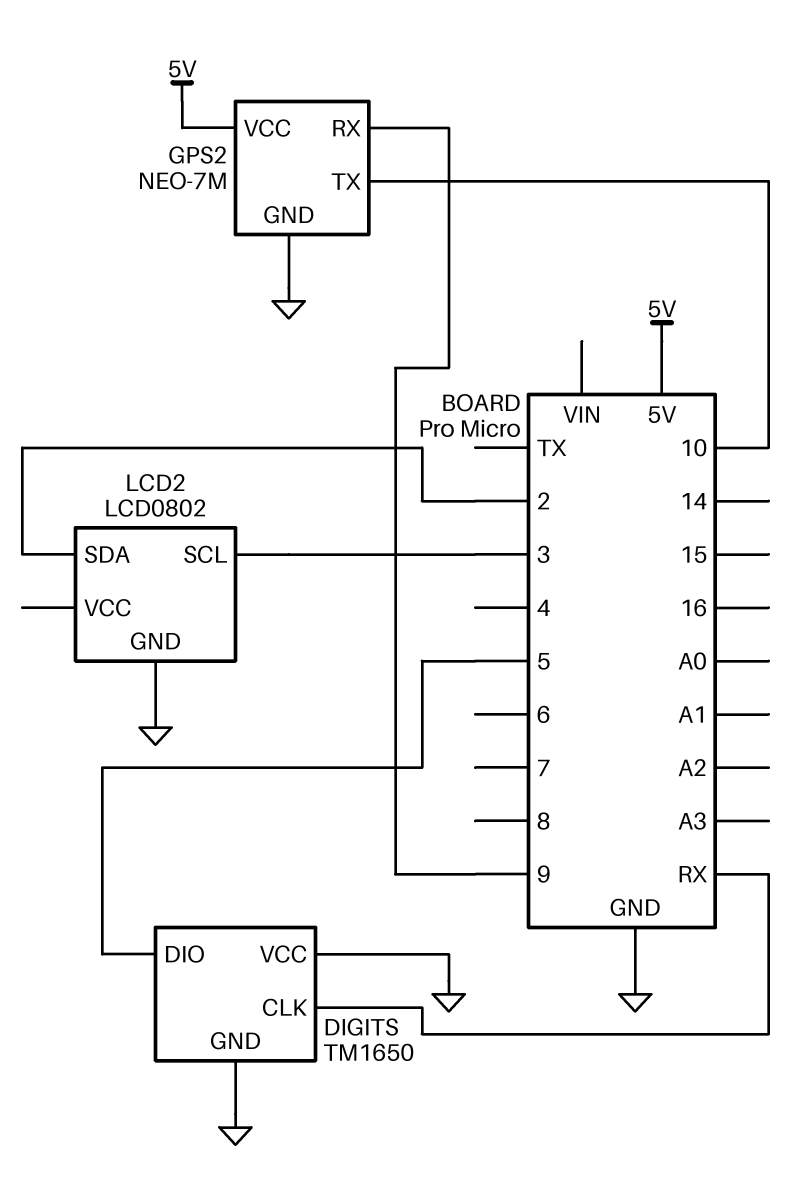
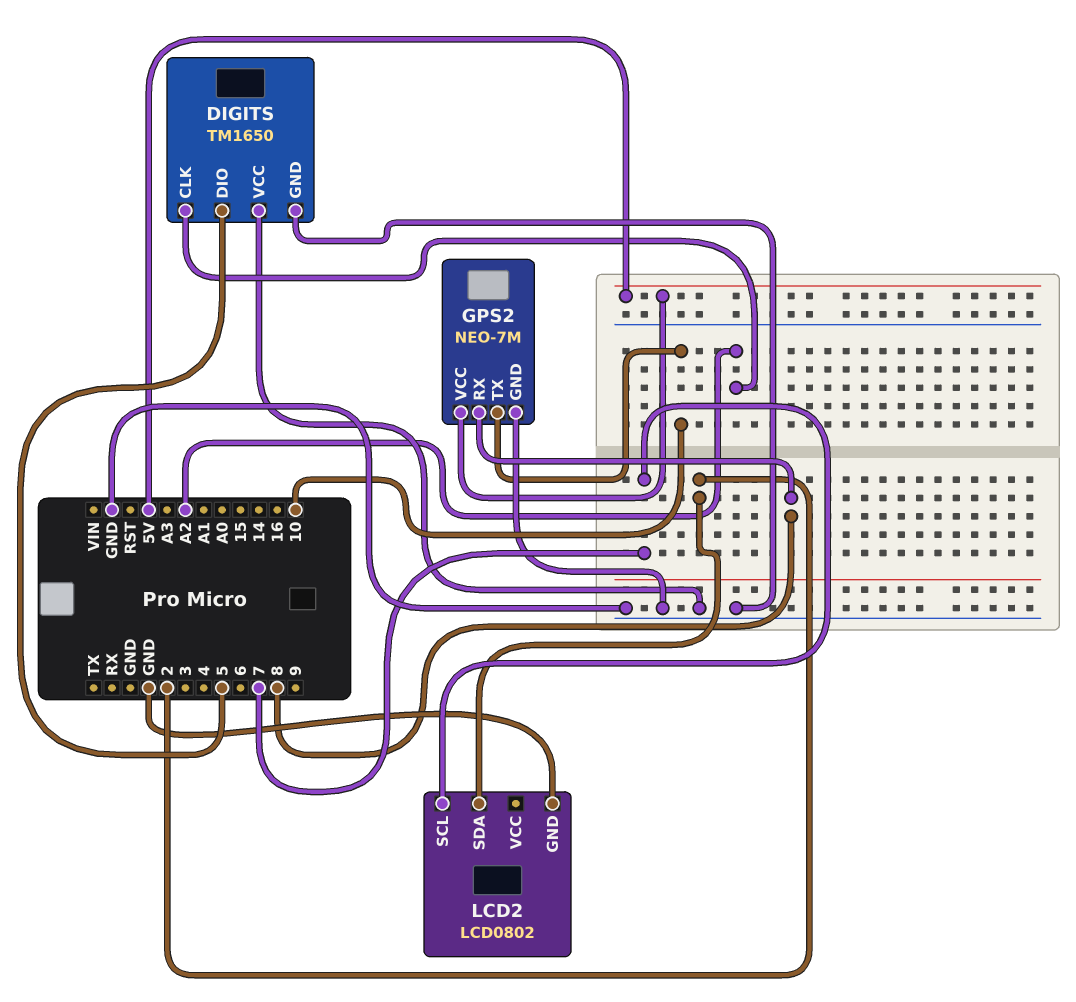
DIGITS pin CLK: RX -> A2
GPS2 pin RX: 9 -> 8
LCD2 pin SCL: 3 -> 7

